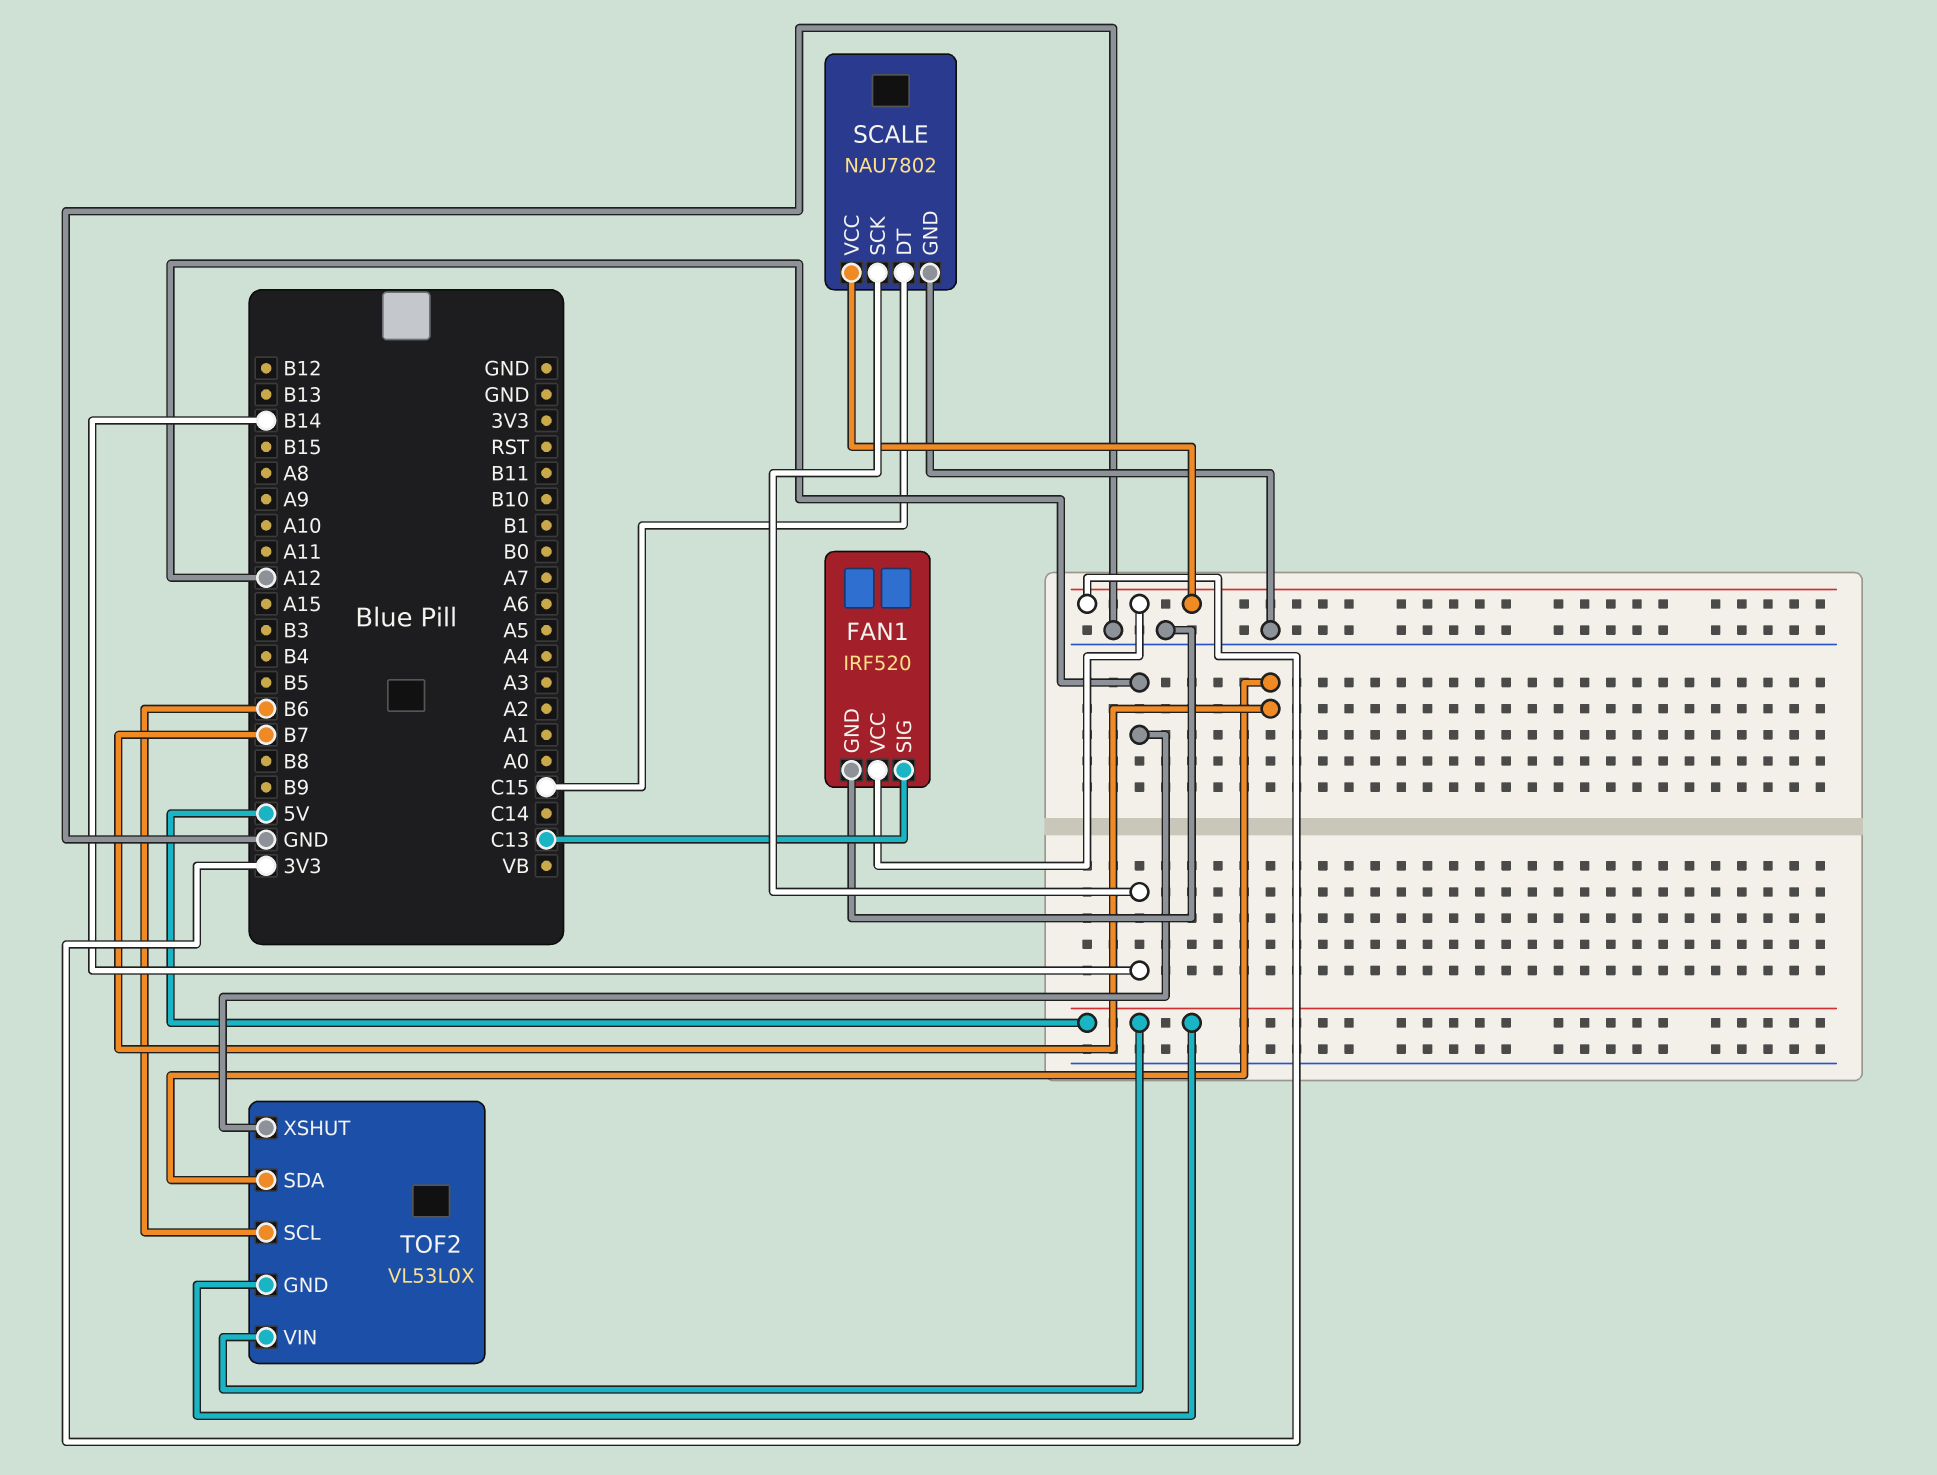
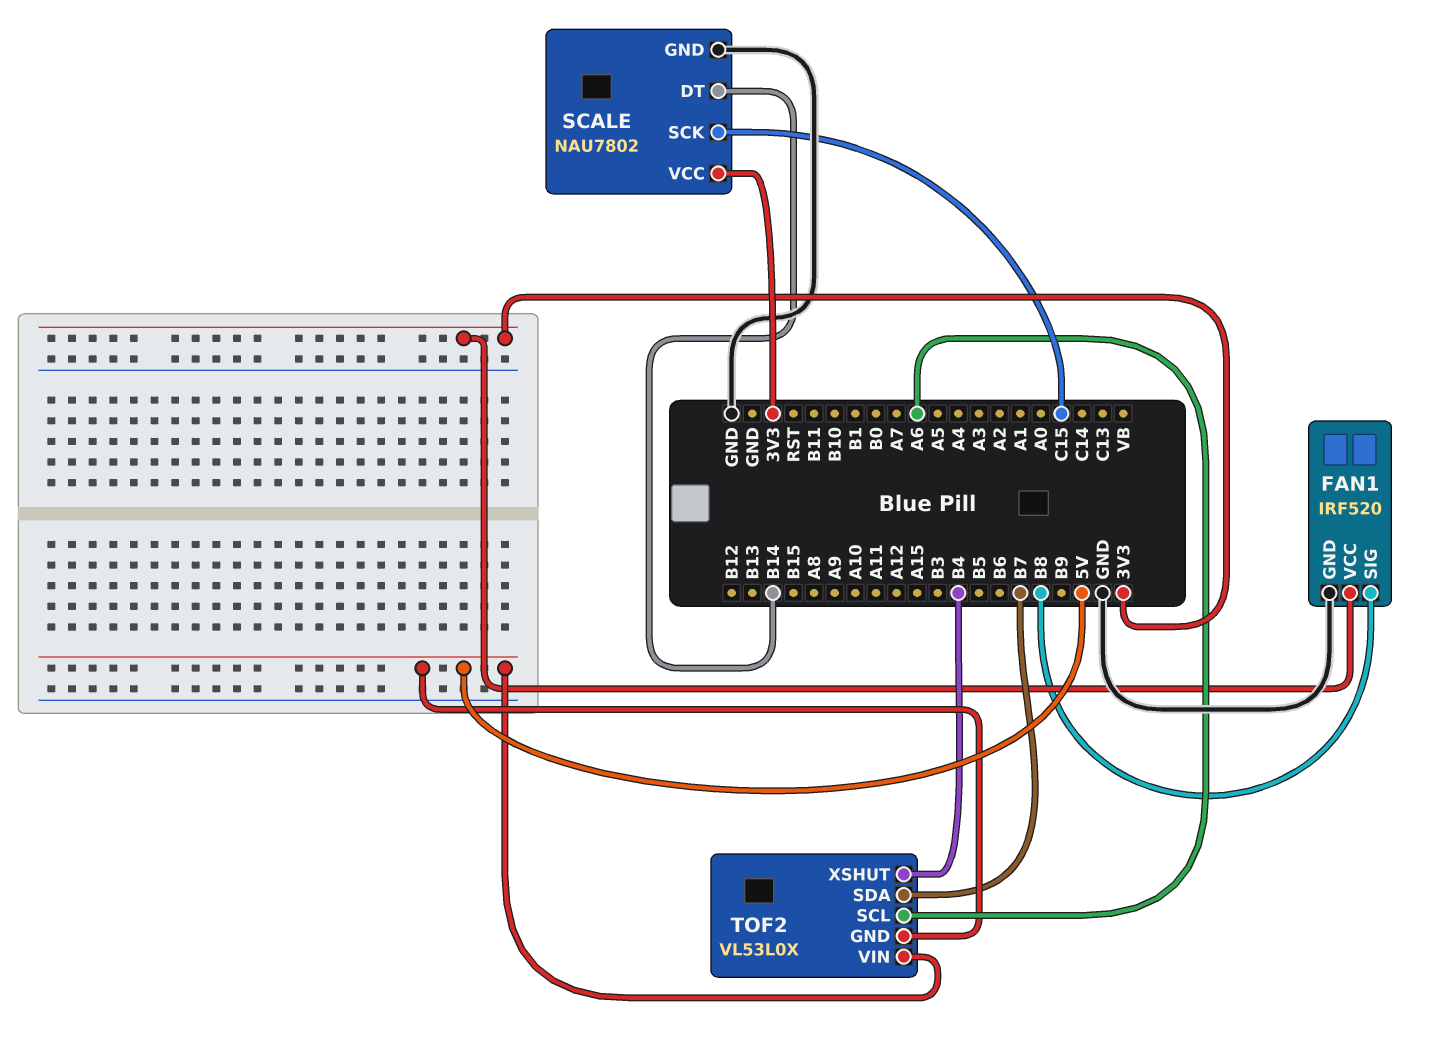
FAN1 pin SIG: C13 -> B8
SCALE pin DT: C15 -> B14
SCALE pin SCK: B14 -> C15
TOF2 pin SCL: B6 -> A6
TOF2 pin XSHUT: A12 -> B4

